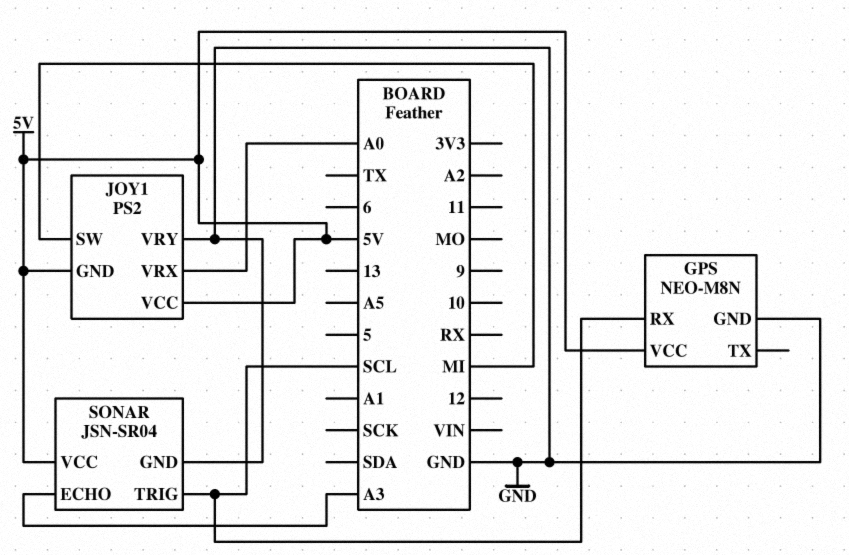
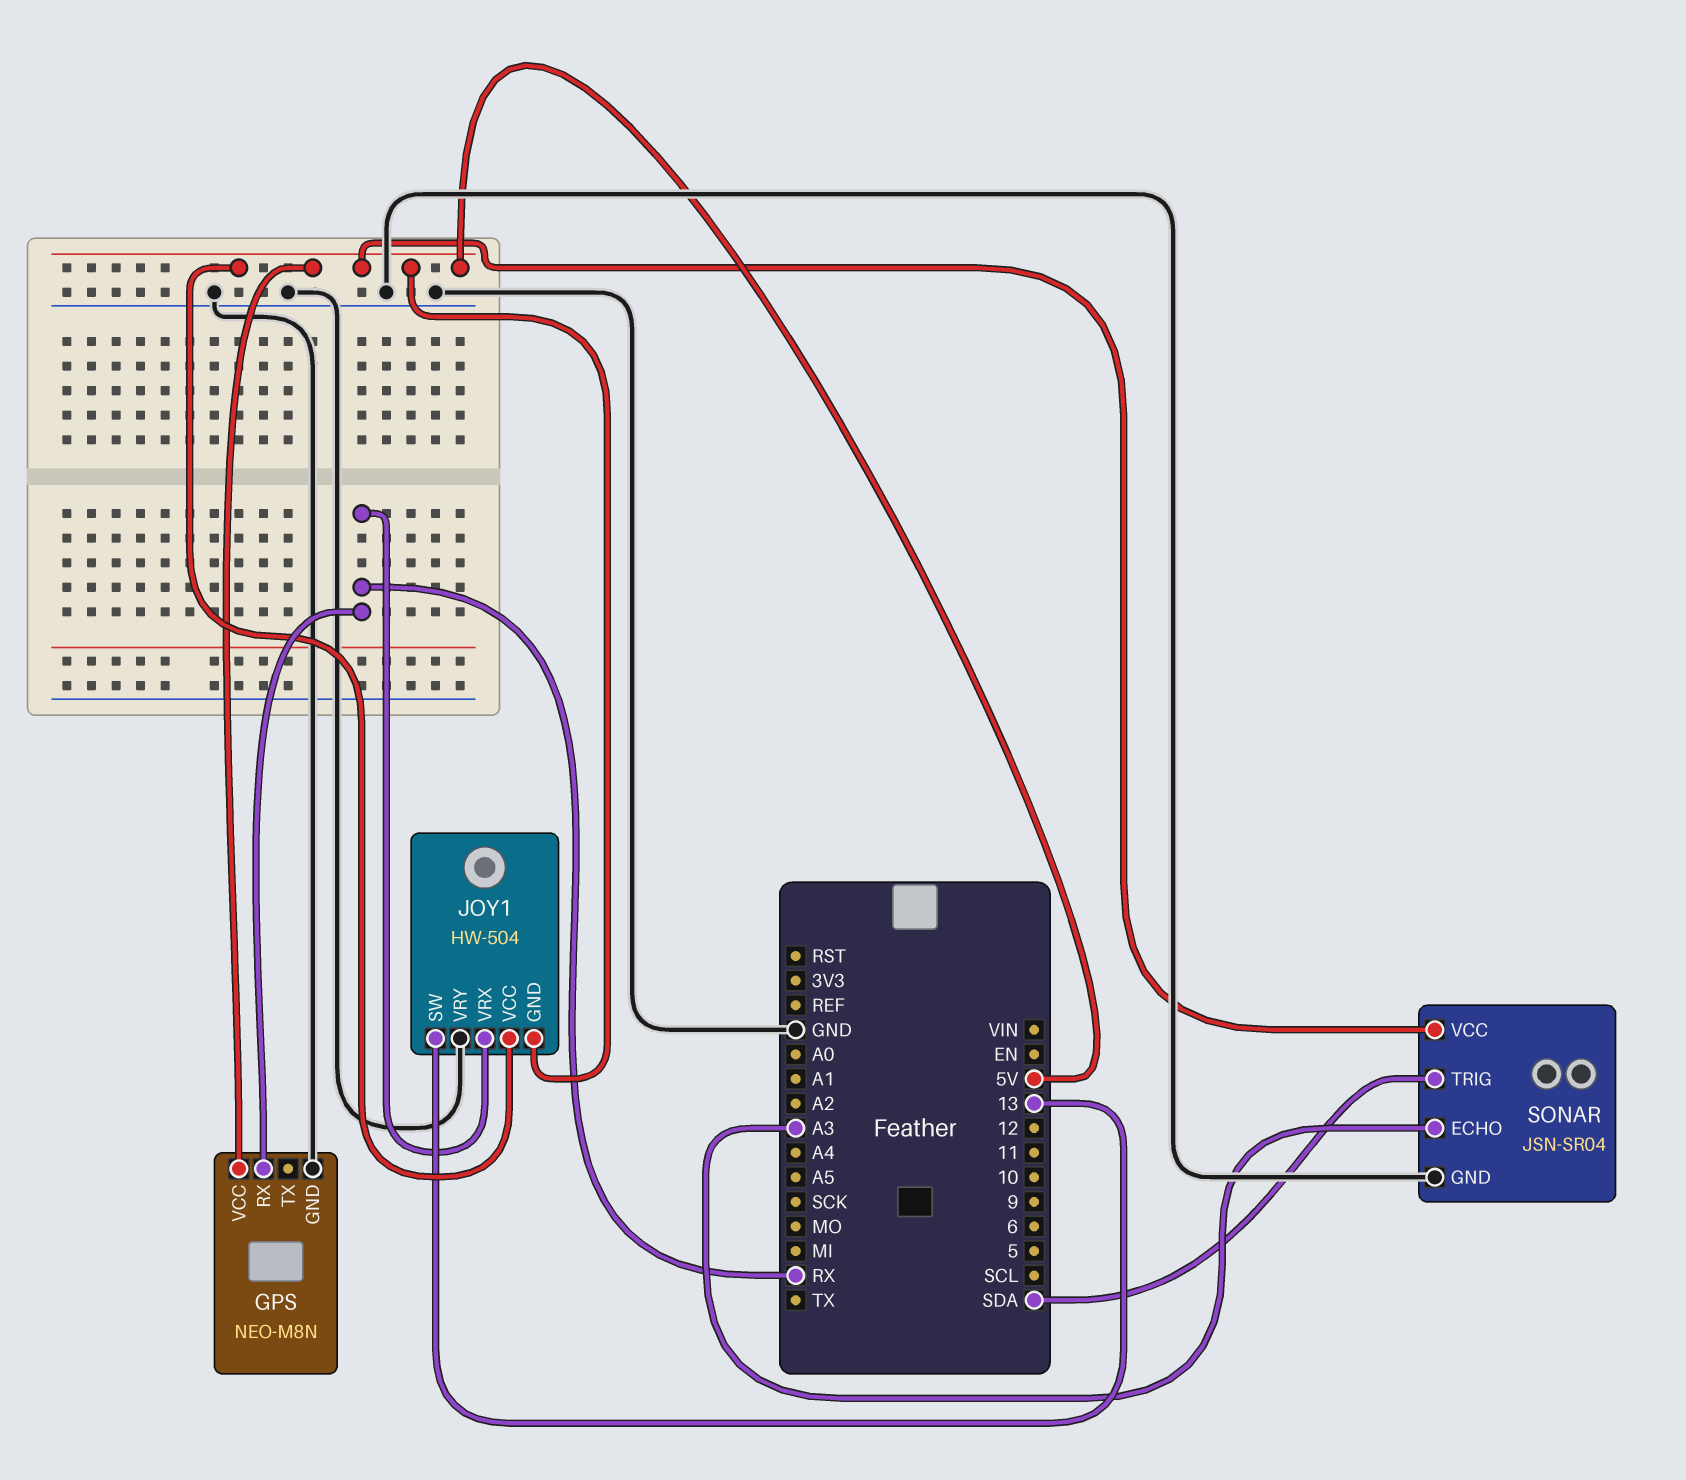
GPS pin RX: SCL -> RX
JOY1: PS2 -> HW-504
JOY1 pin SW: MI -> 13
JOY1 pin VRX: A0 -> RX
SONAR pin TRIG: SCL -> SDA

